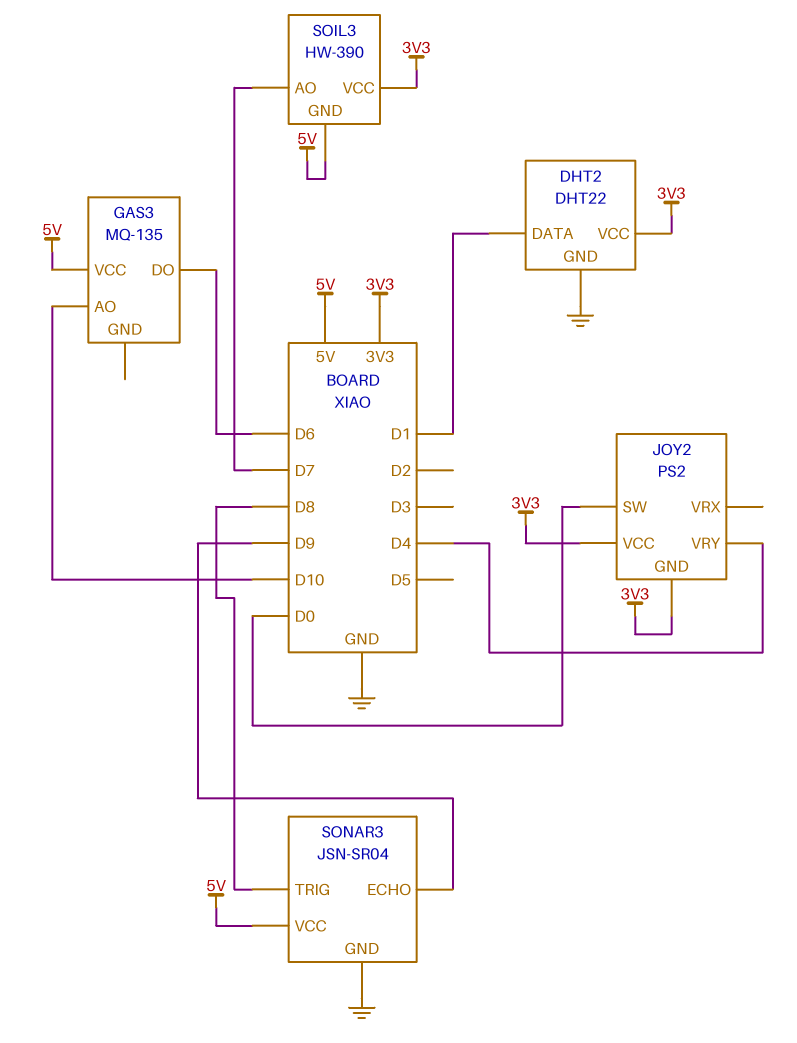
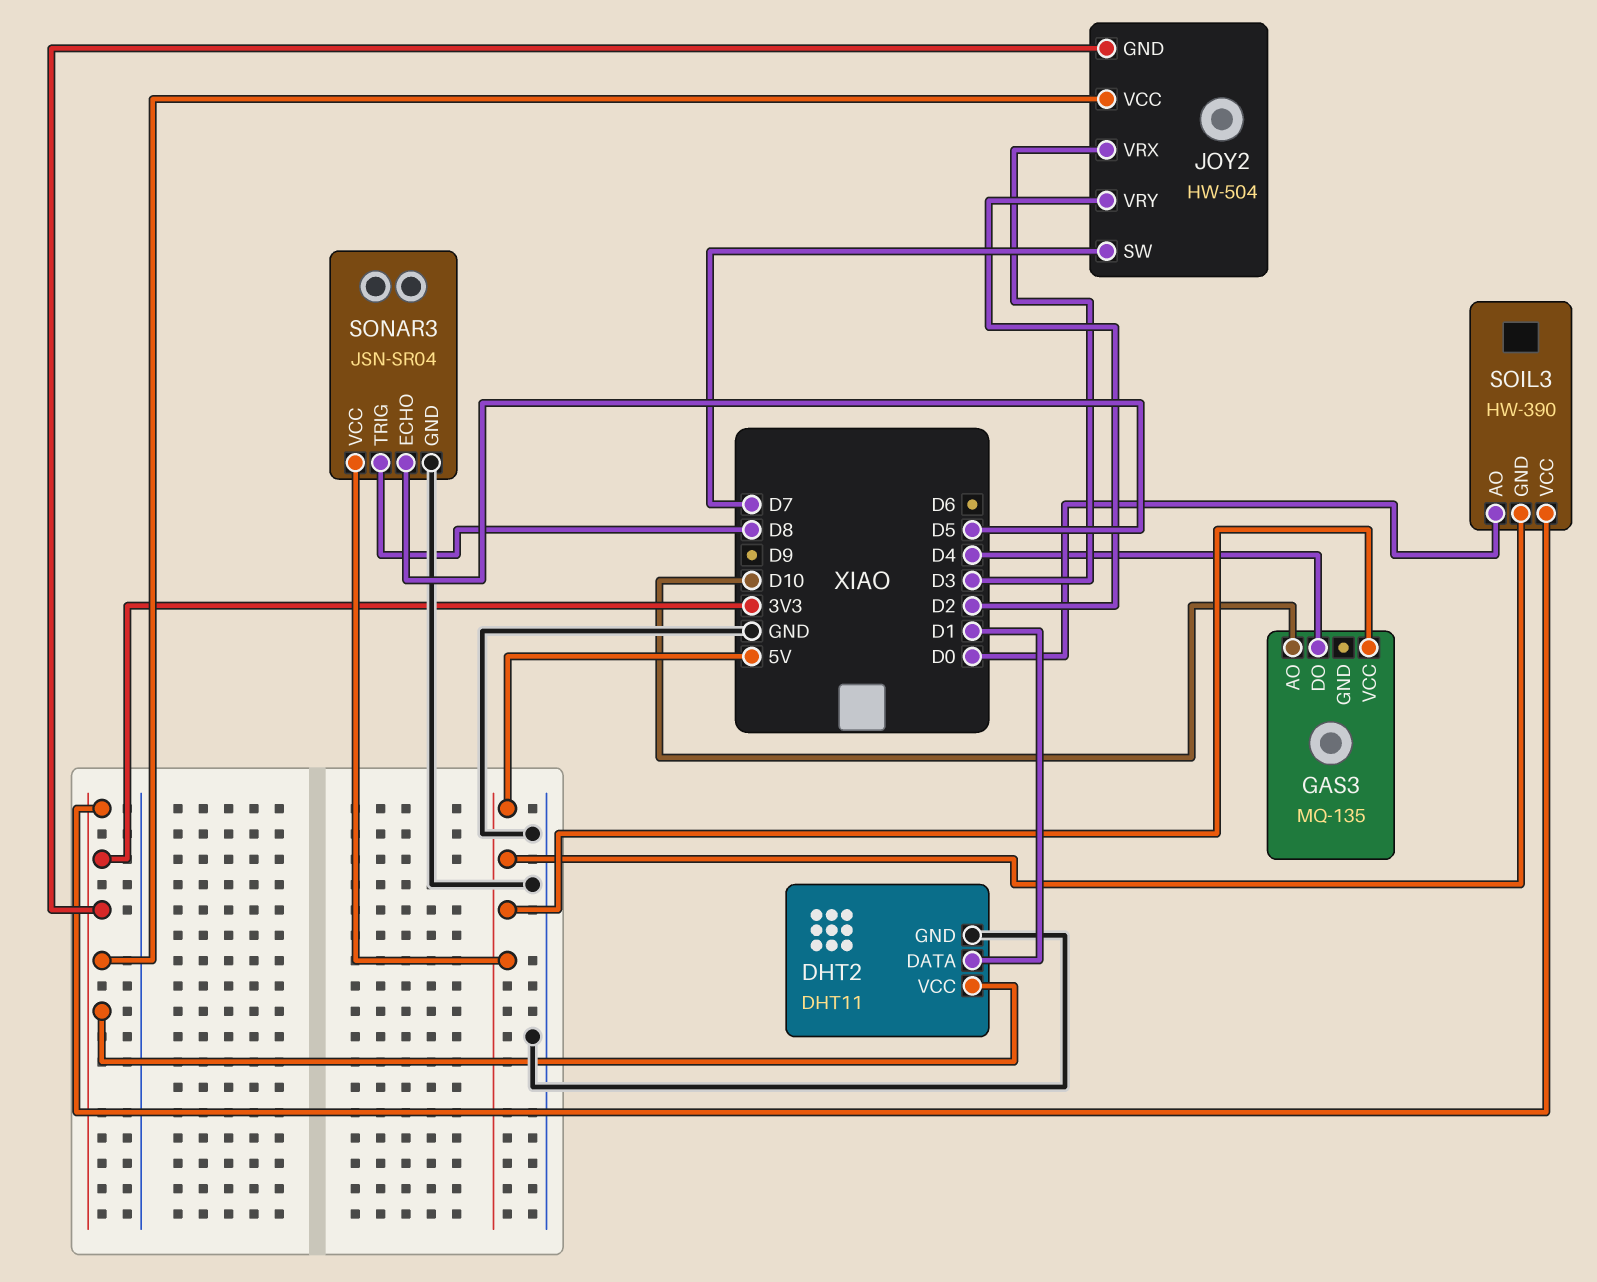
DHT2: DHT22 -> DHT11
GAS3 pin DO: D6 -> D4
JOY2: PS2 -> HW-504
JOY2 pin SW: D0 -> D7
JOY2 pin VRX: none -> D3
JOY2 pin VRY: D4 -> D2
SOIL3 pin AO: D7 -> D0
SONAR3 pin ECHO: D9 -> D5

